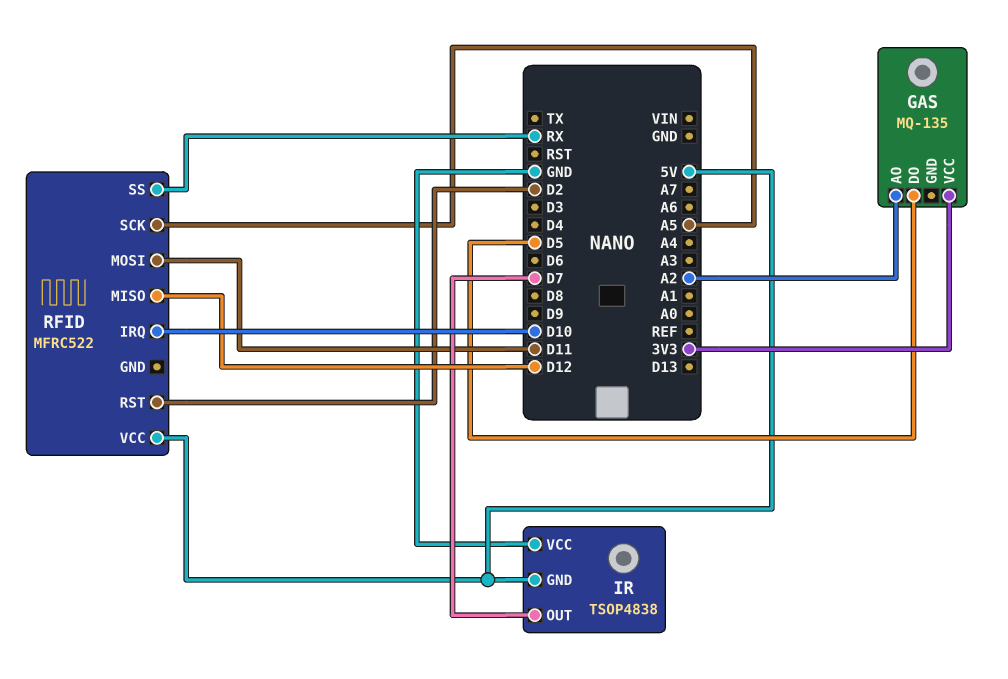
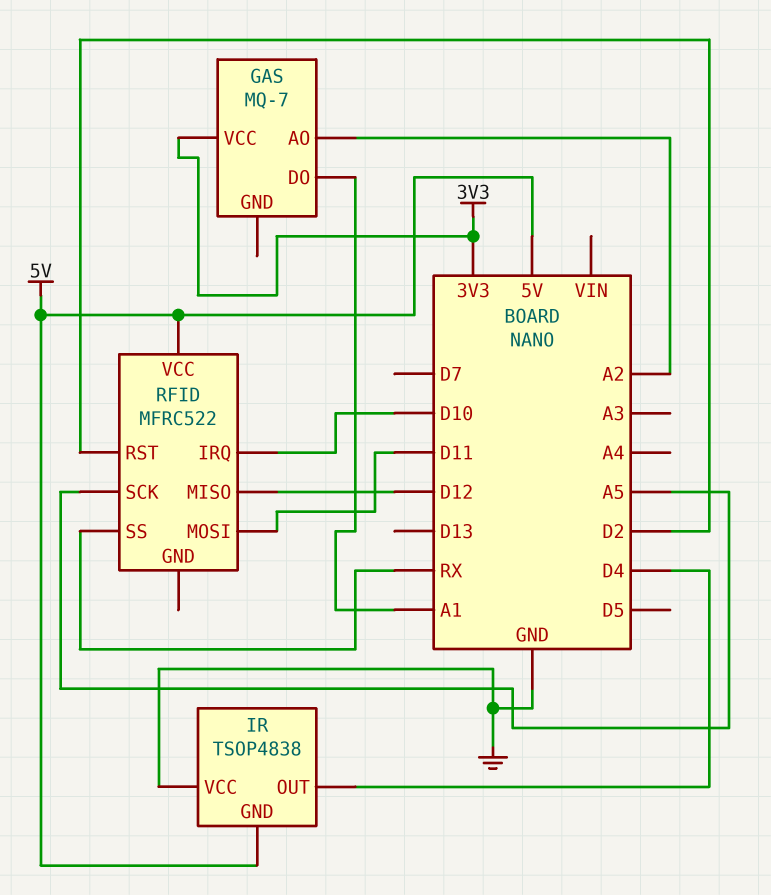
GAS: MQ-135 -> MQ-7
GAS pin DO: D5 -> A1
IR pin OUT: D7 -> D4

